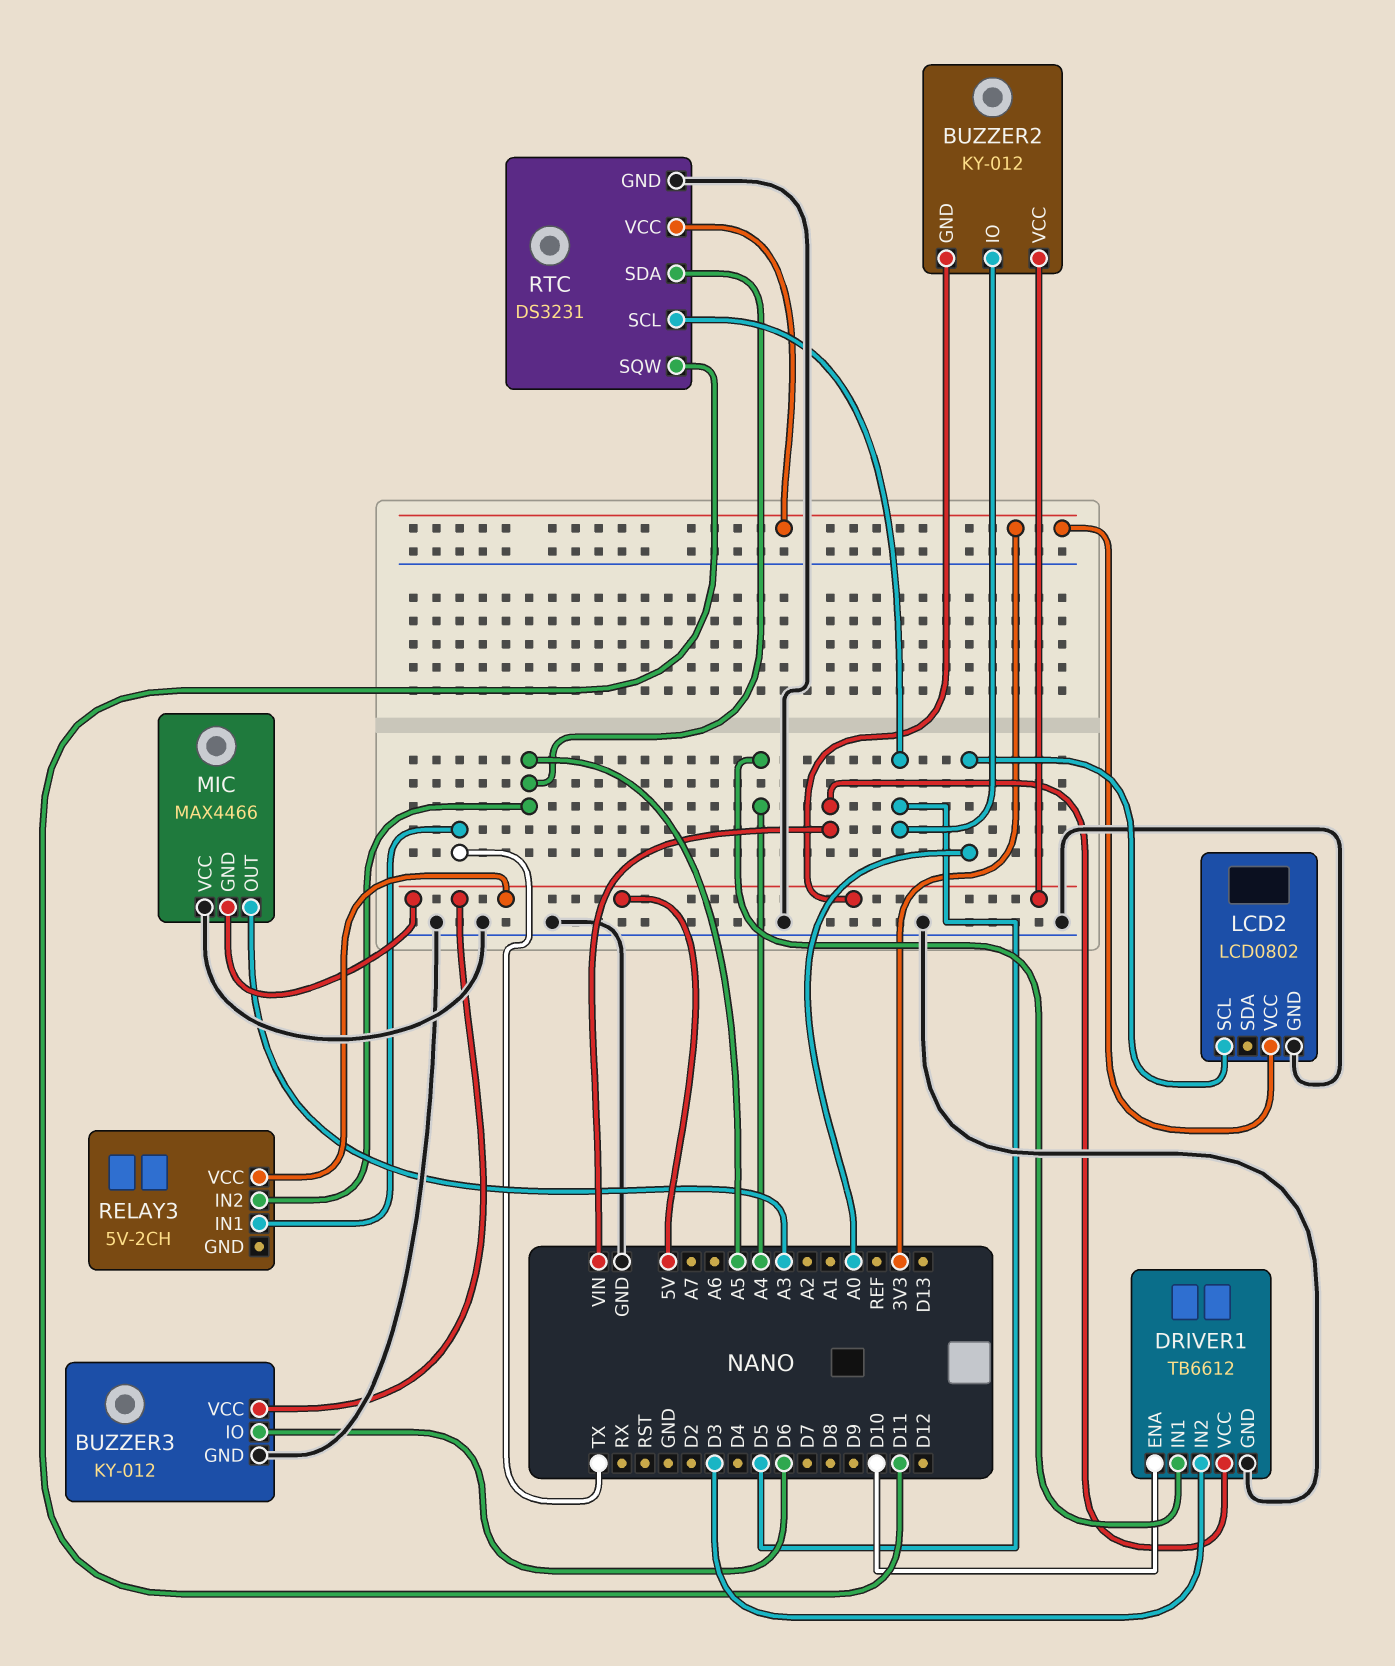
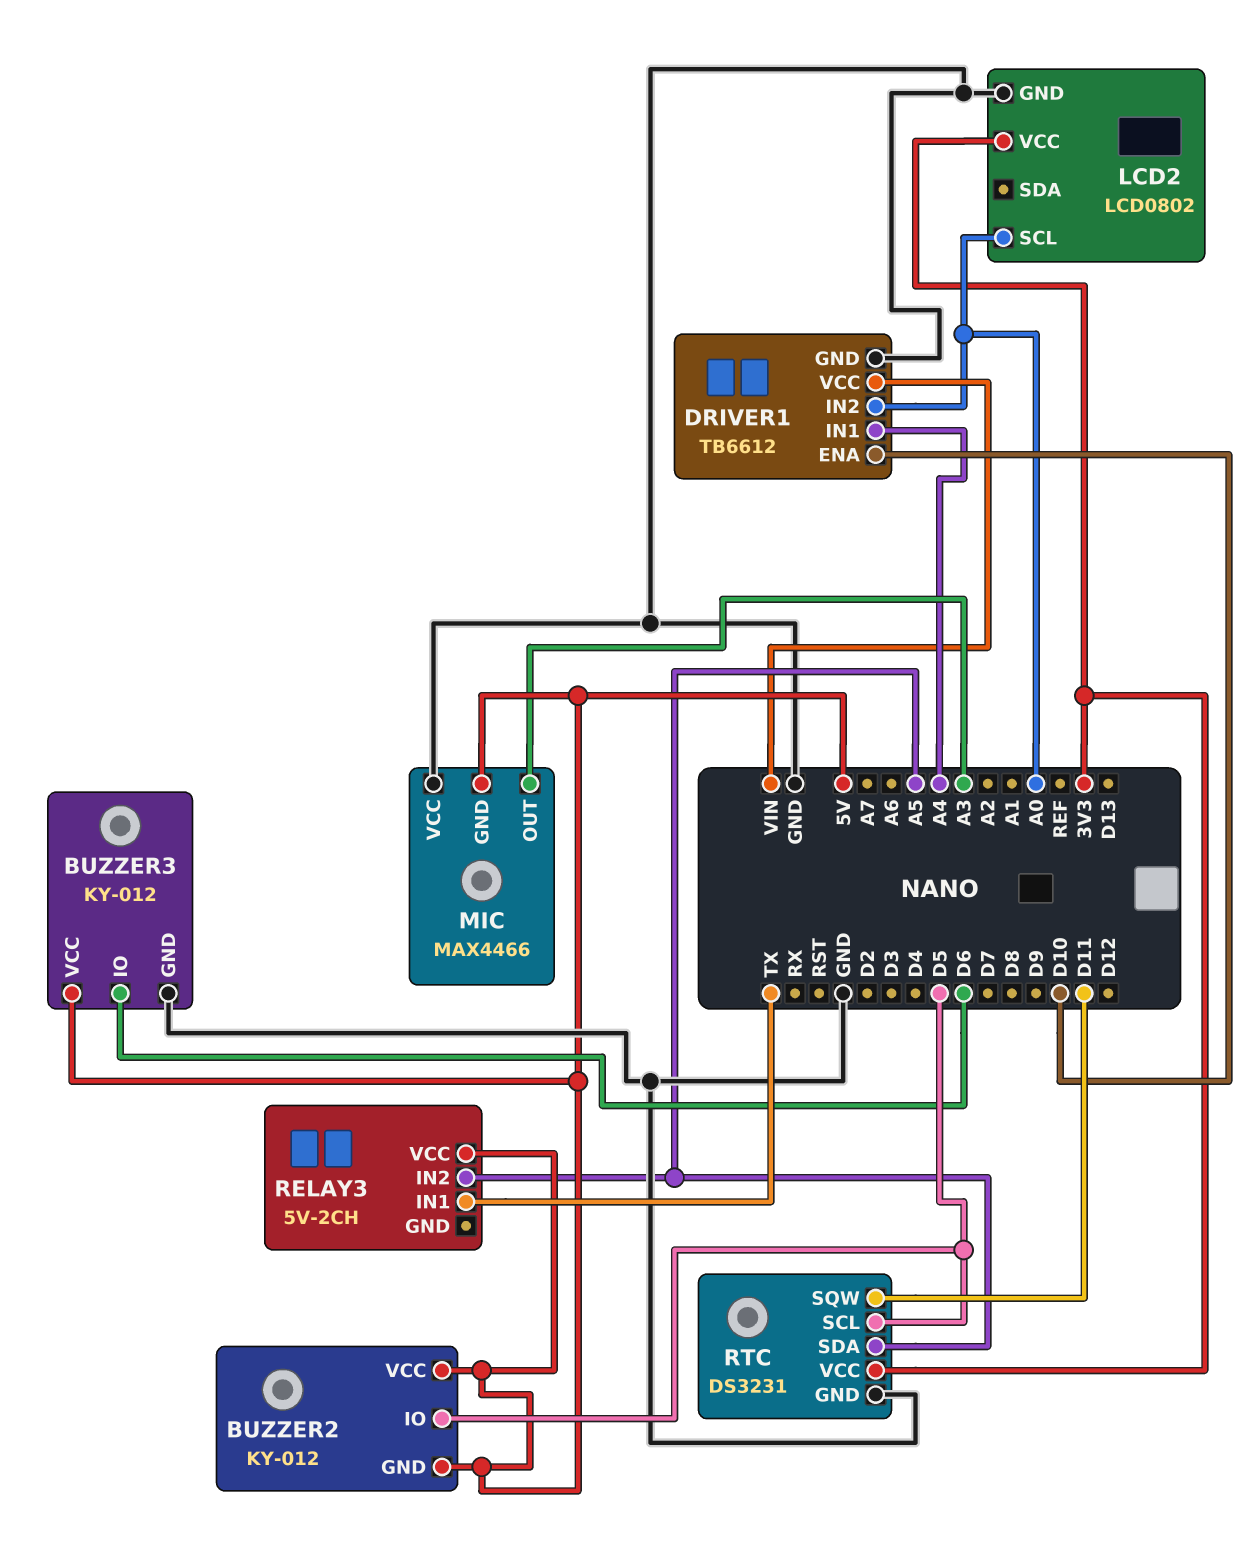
DRIVER1 pin IN2: D3 -> A0

